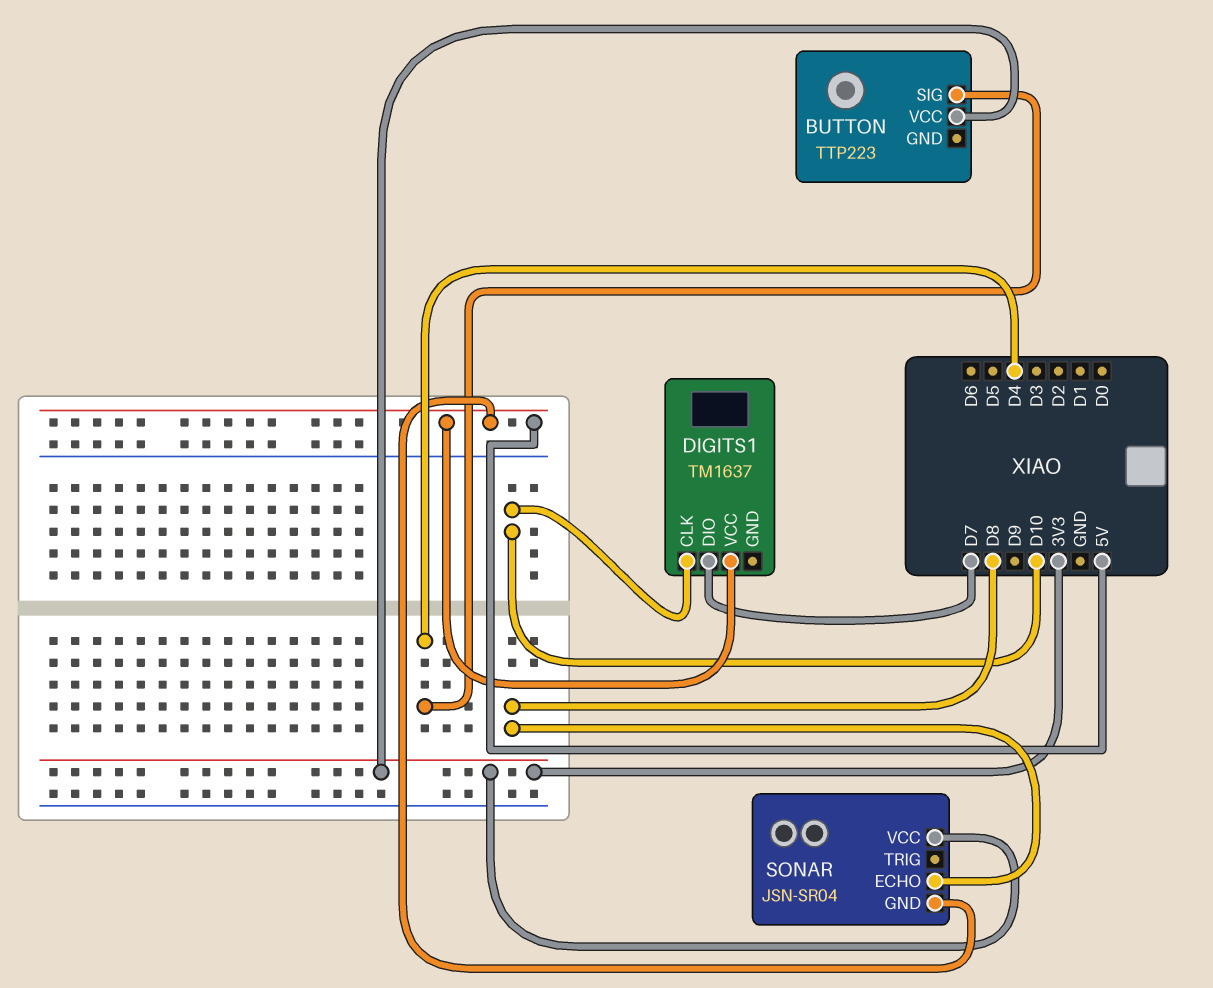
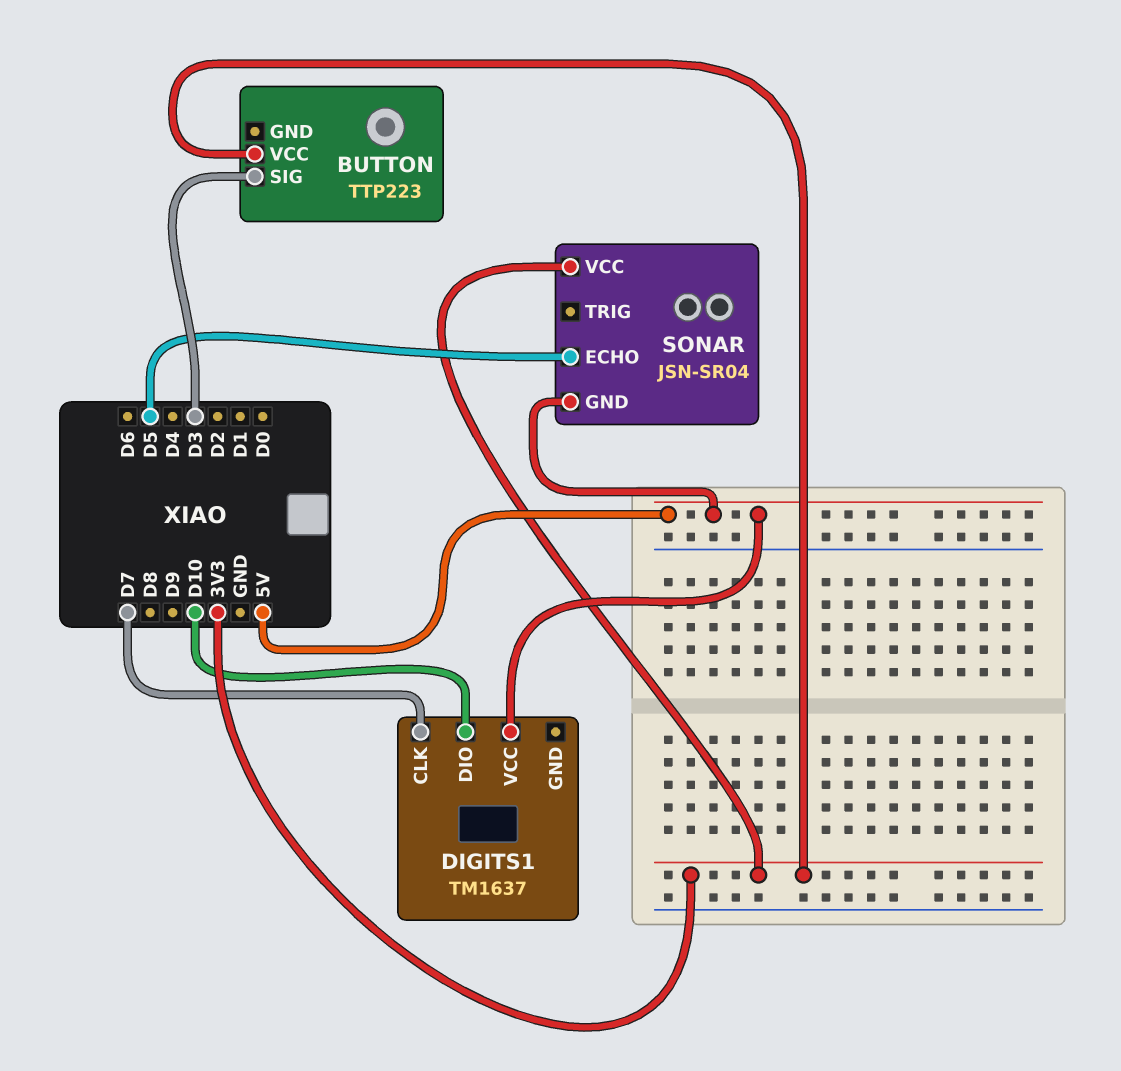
BUTTON pin SIG: D4 -> D3
DIGITS1 pin CLK: D10 -> D7
DIGITS1 pin DIO: D7 -> D10
SONAR pin ECHO: D8 -> D5

